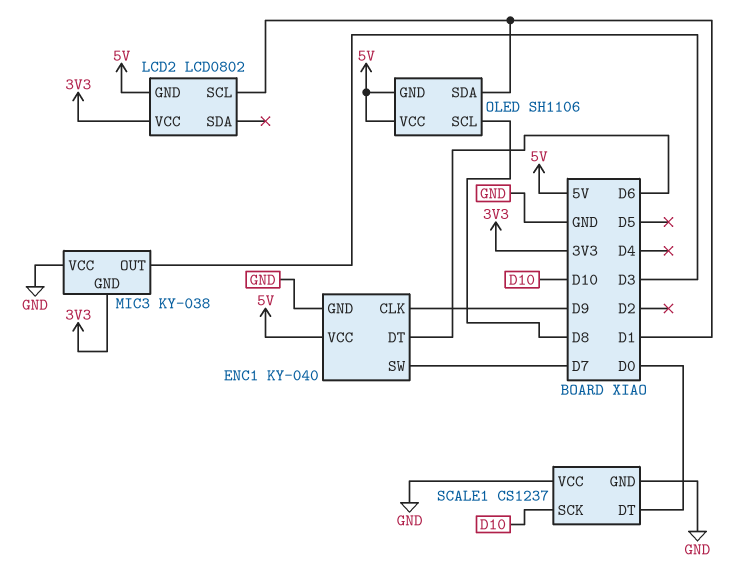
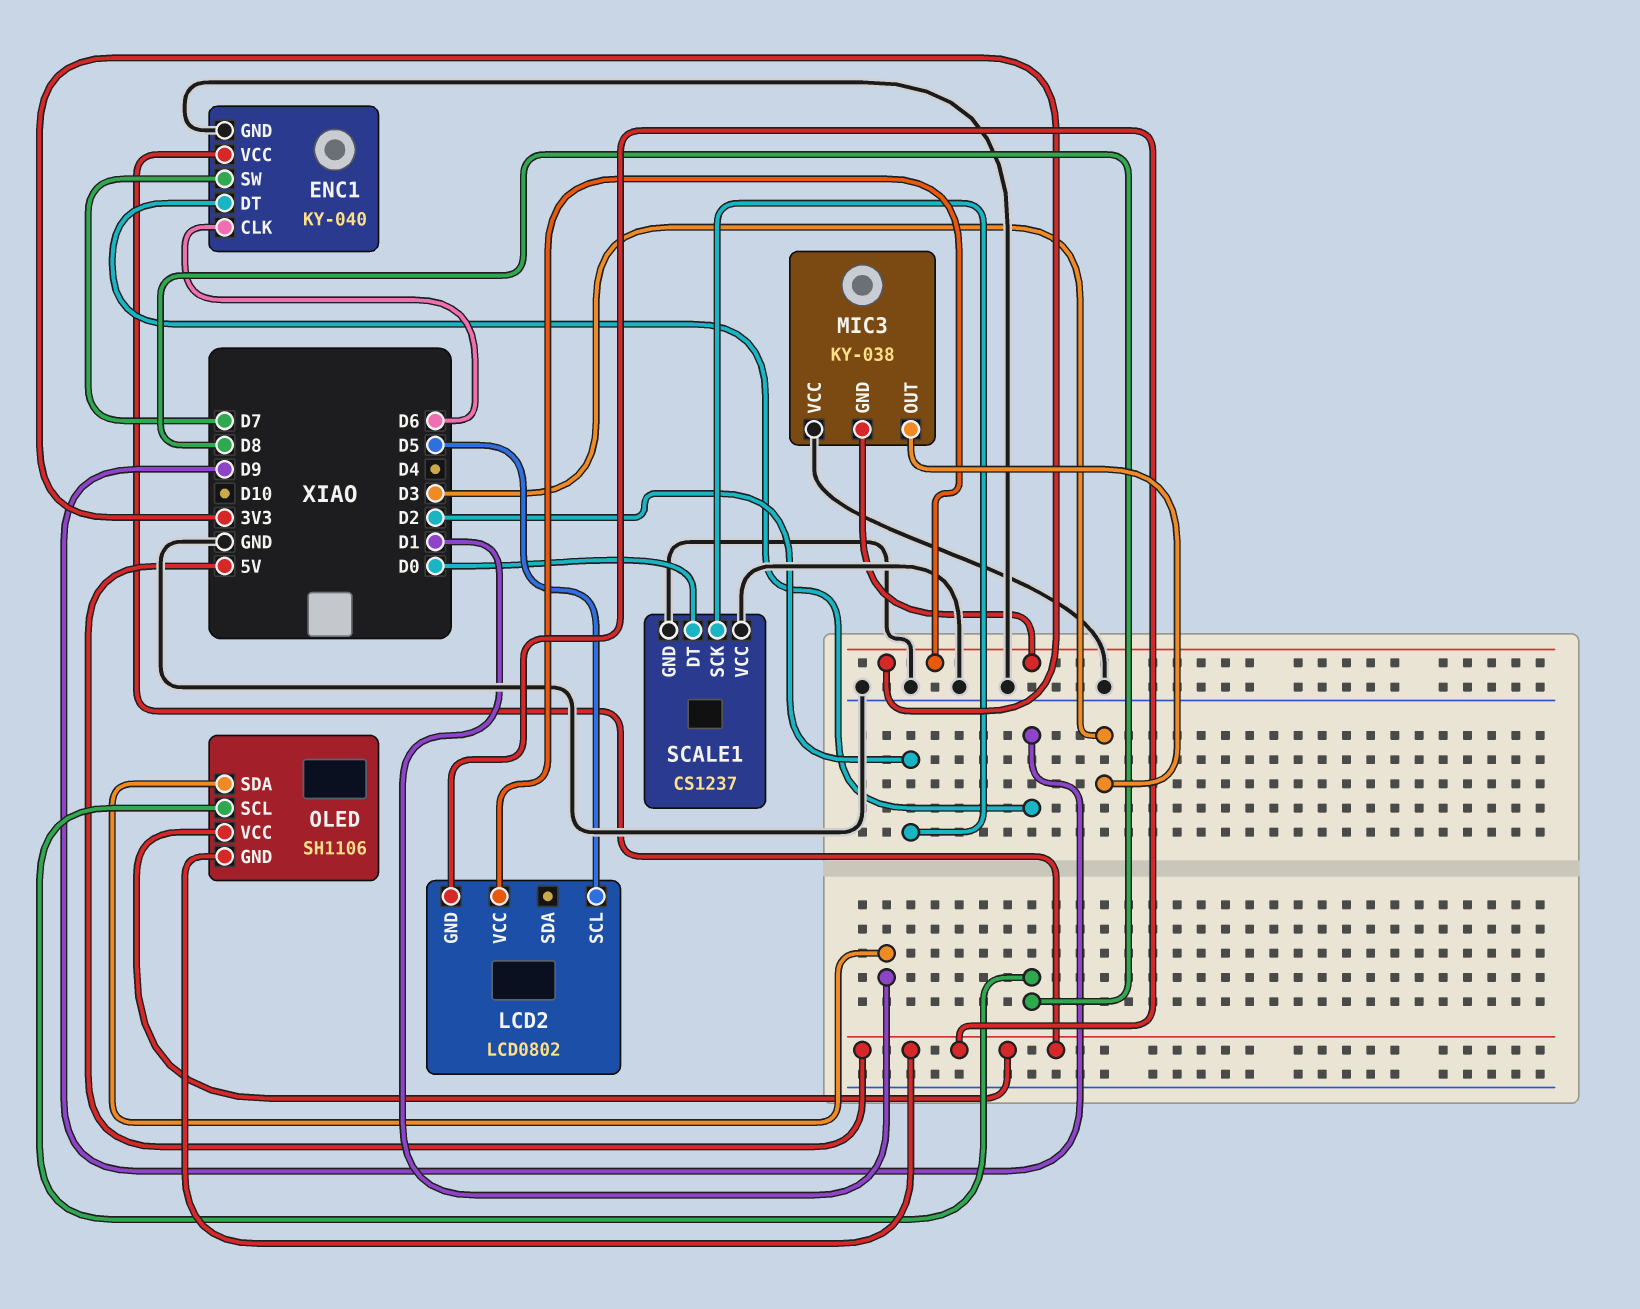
ENC1 pin CLK: D9 -> D6
ENC1 pin DT: D6 -> D9
LCD2 pin SCL: D1 -> D5
SCALE1 pin SCK: D10 -> D2

